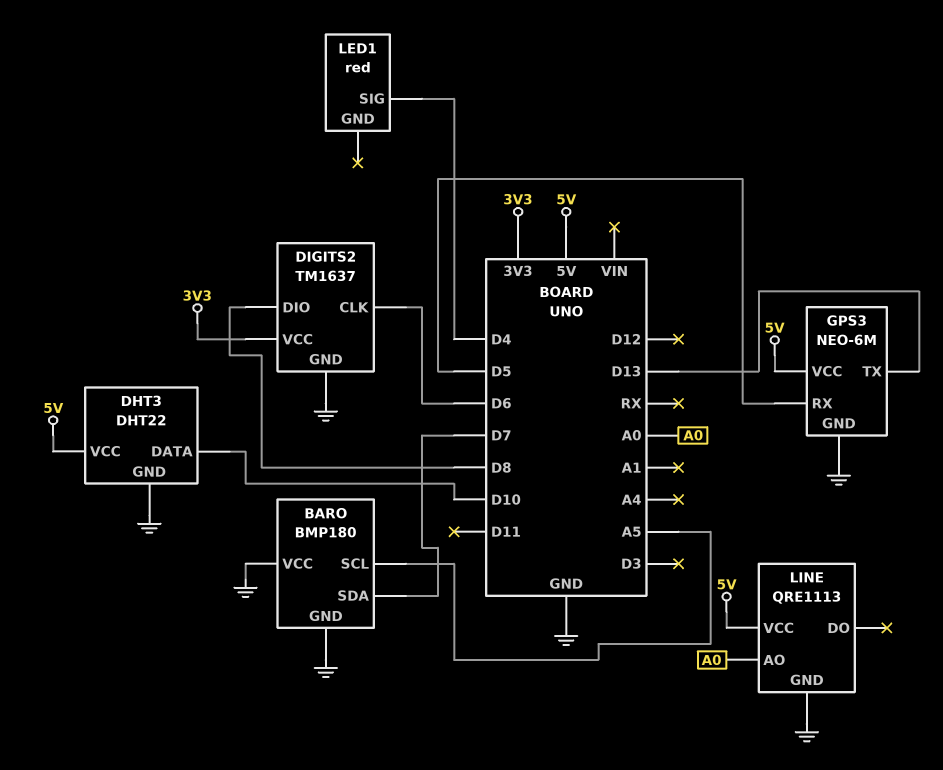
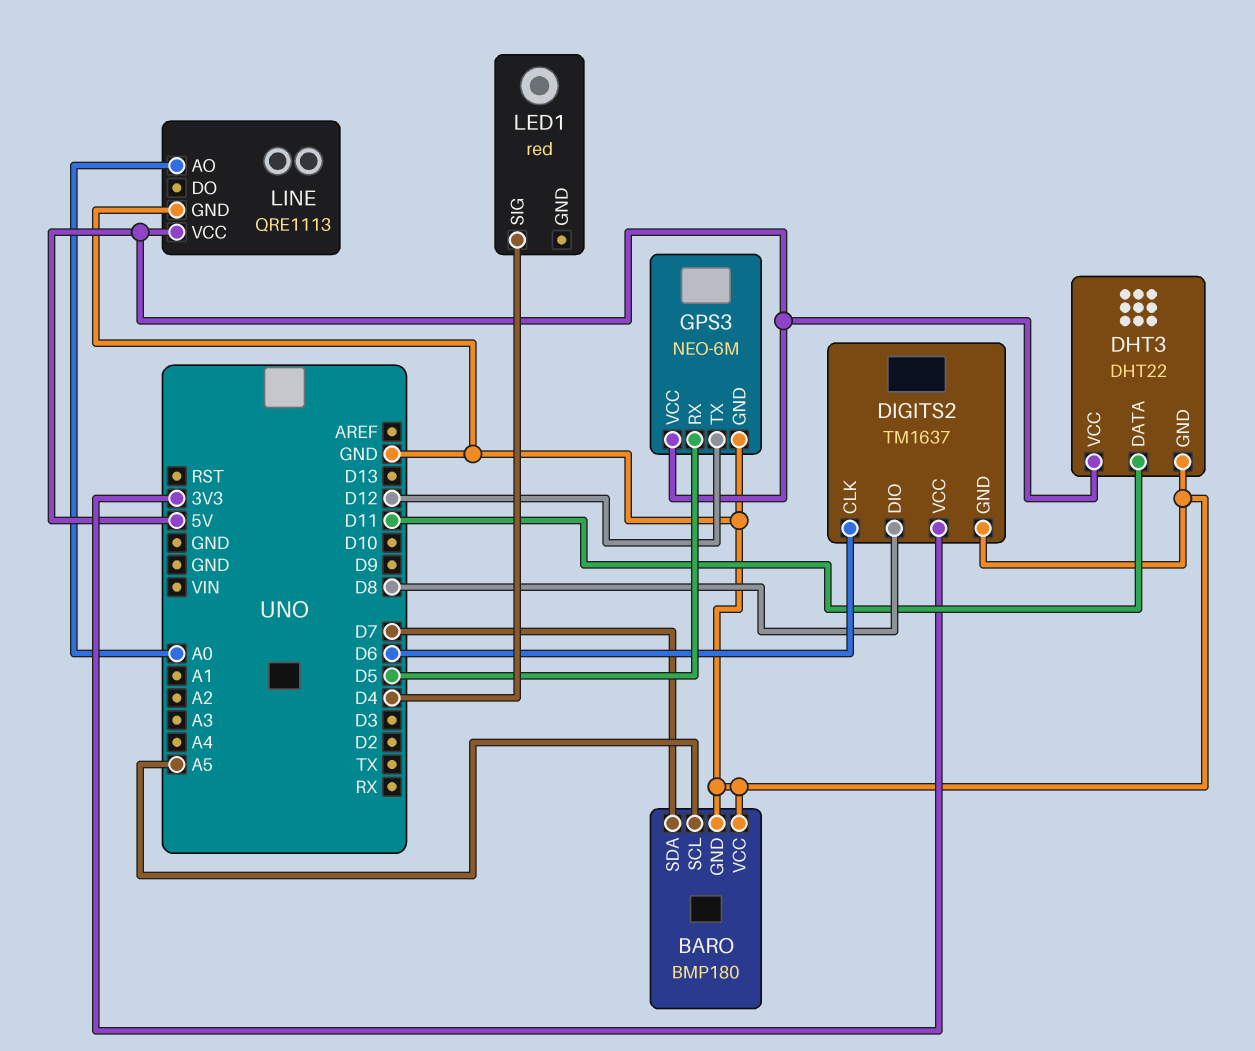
DHT3 pin DATA: D10 -> D11
GPS3 pin TX: D13 -> D12

